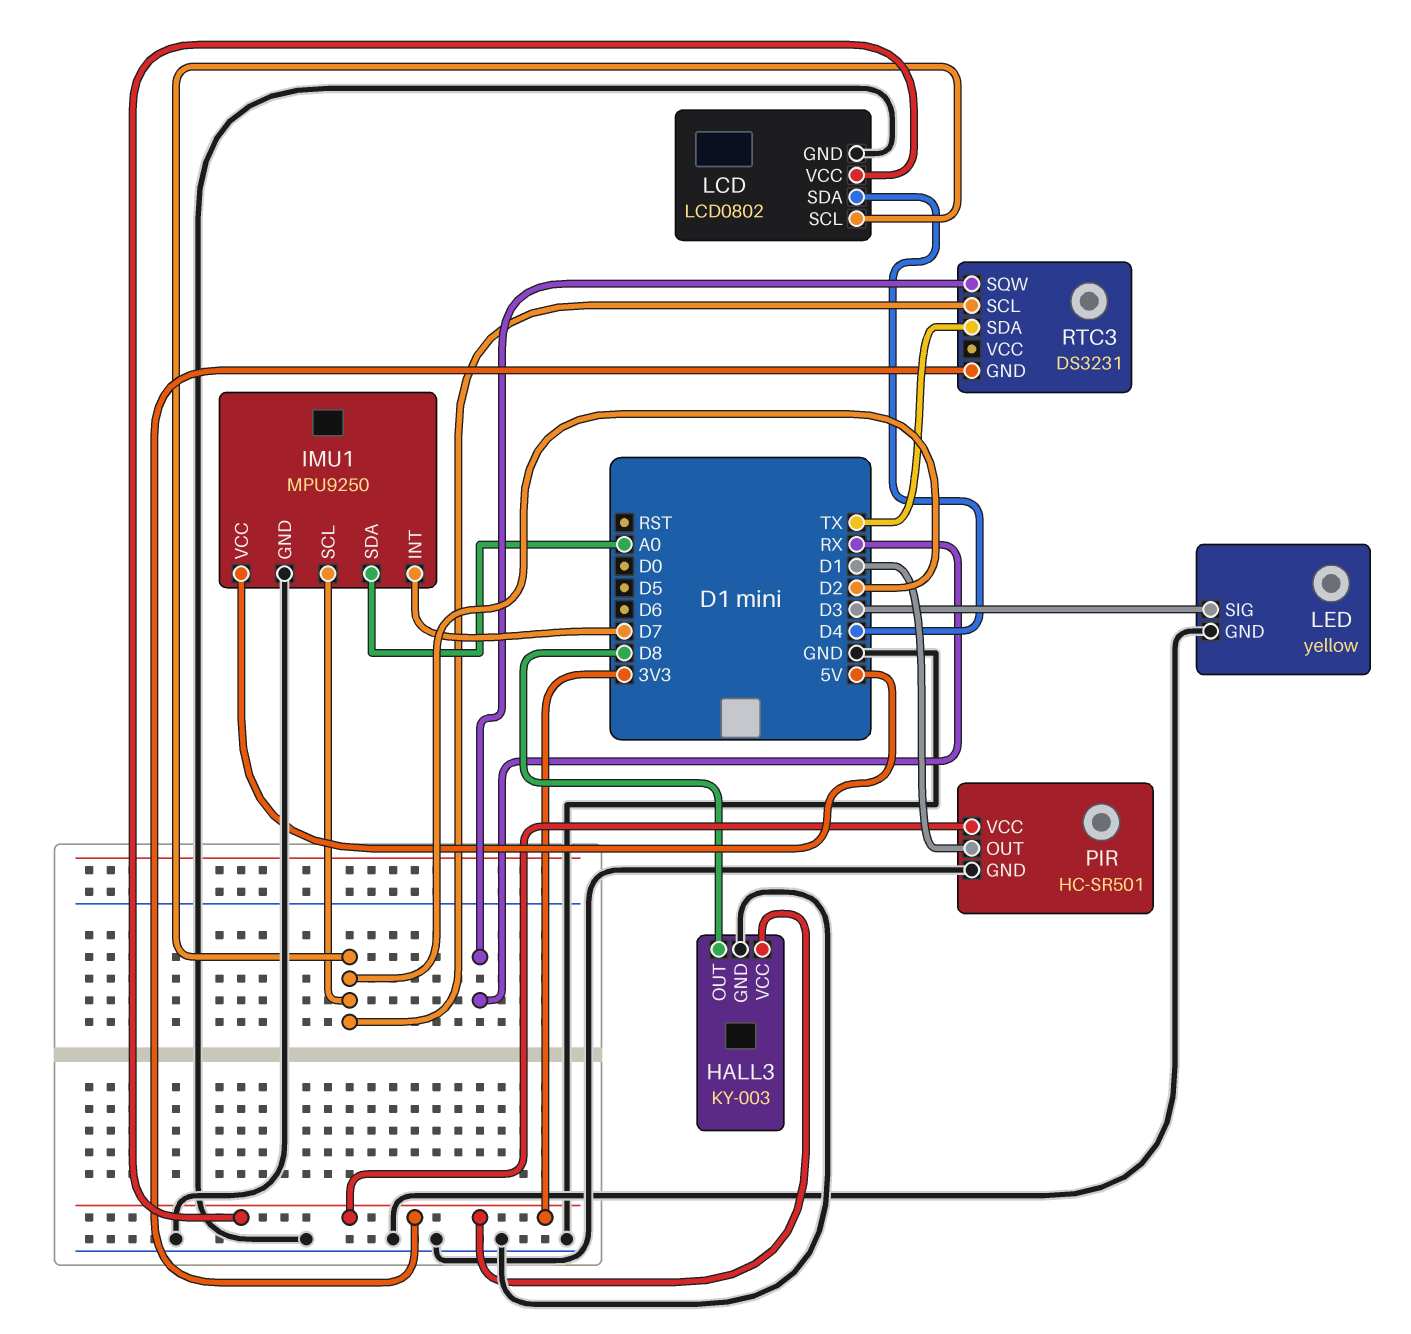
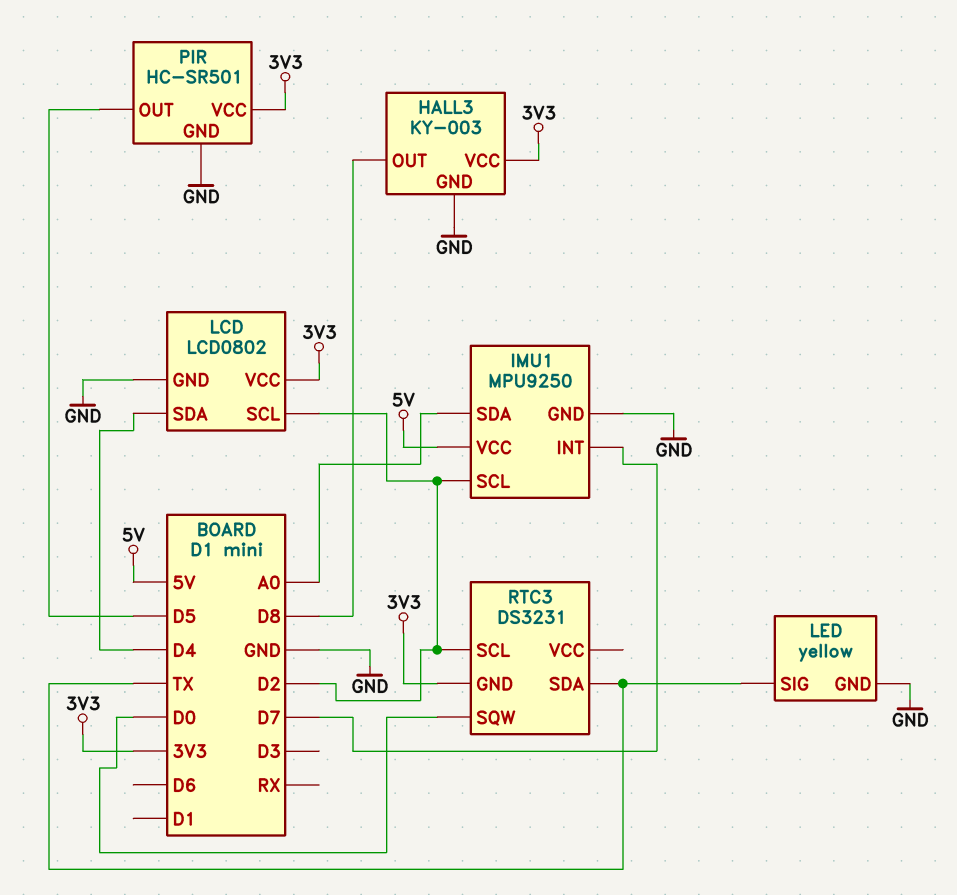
LED pin SIG: D3 -> TX
PIR pin OUT: D1 -> D5
RTC3 pin SQW: RX -> D0

